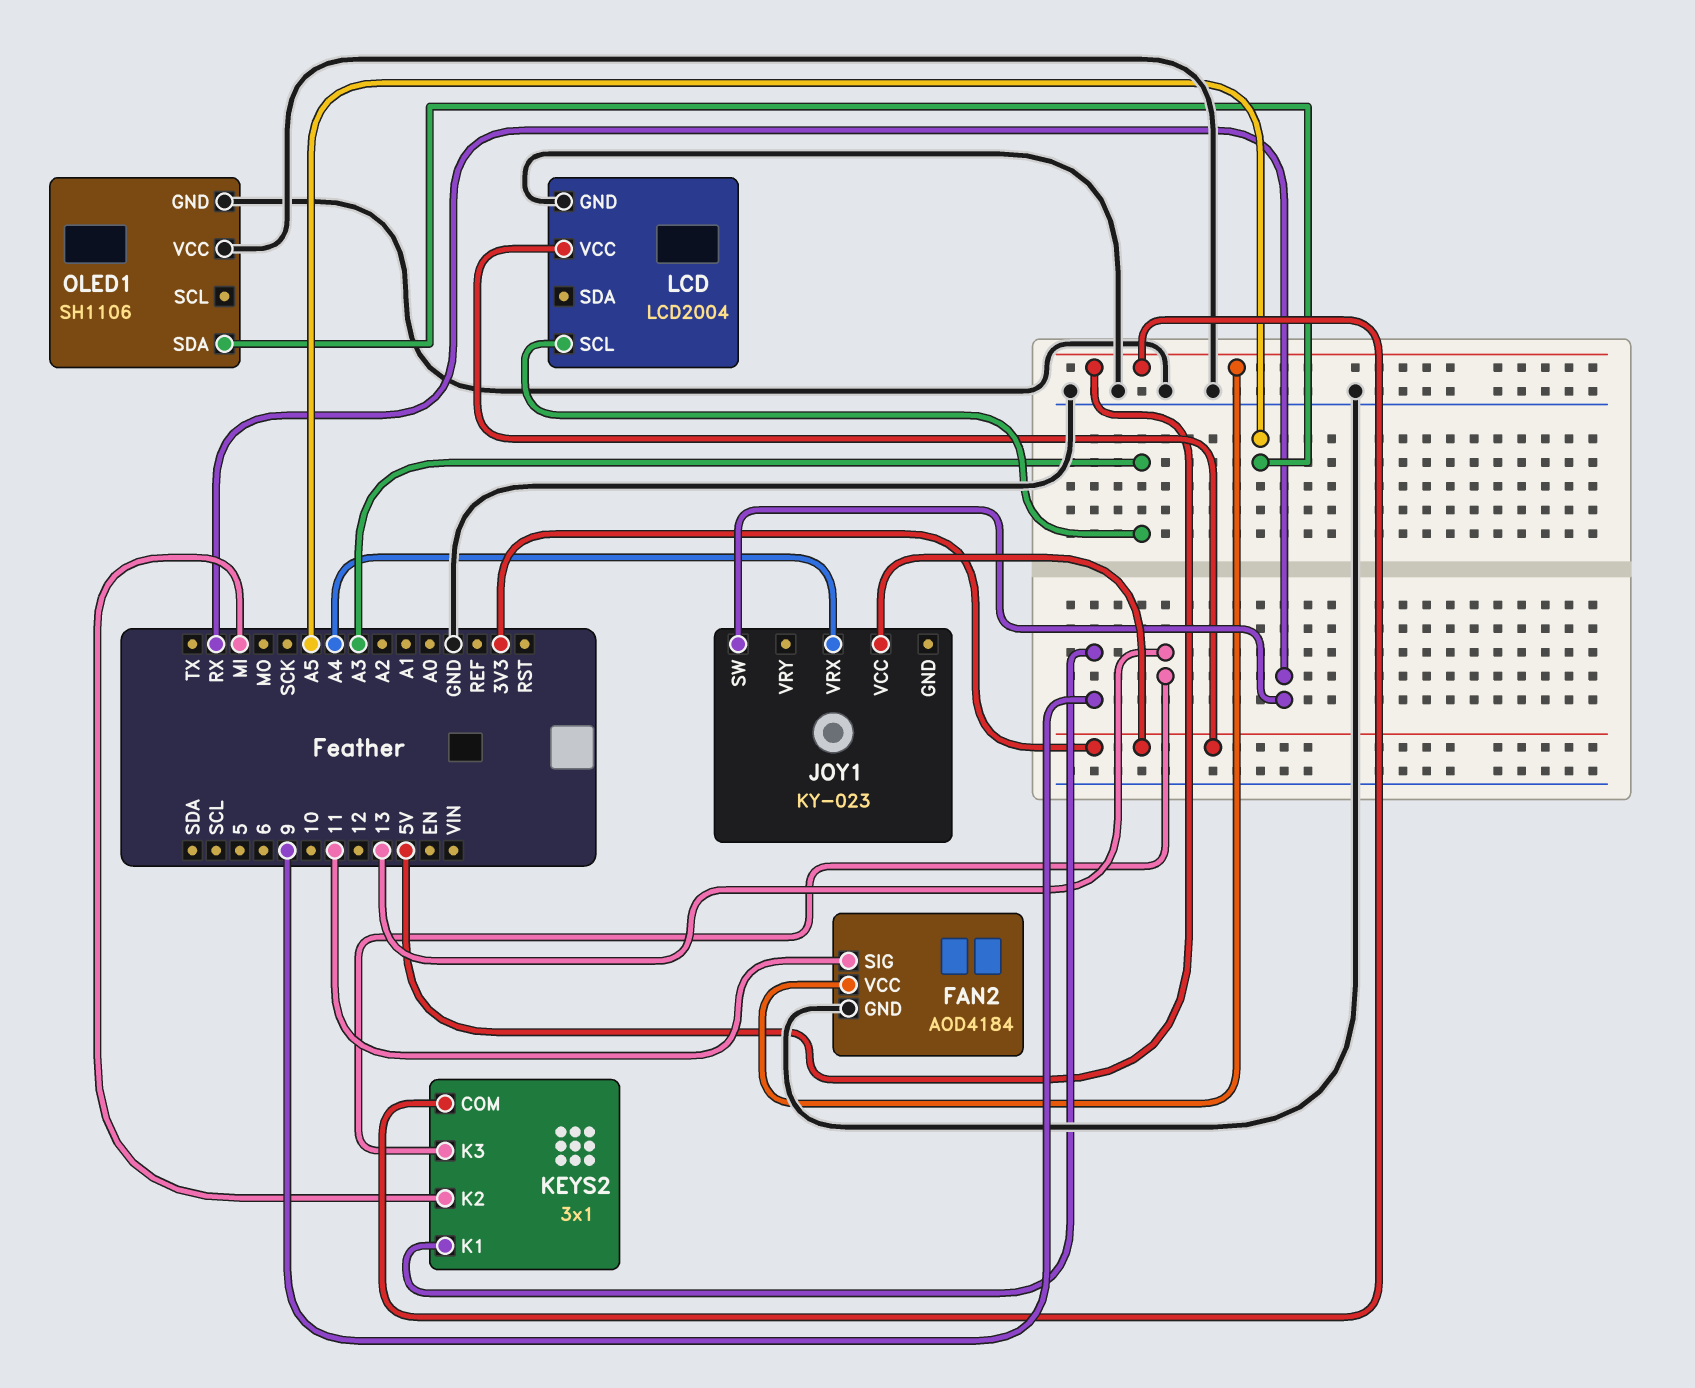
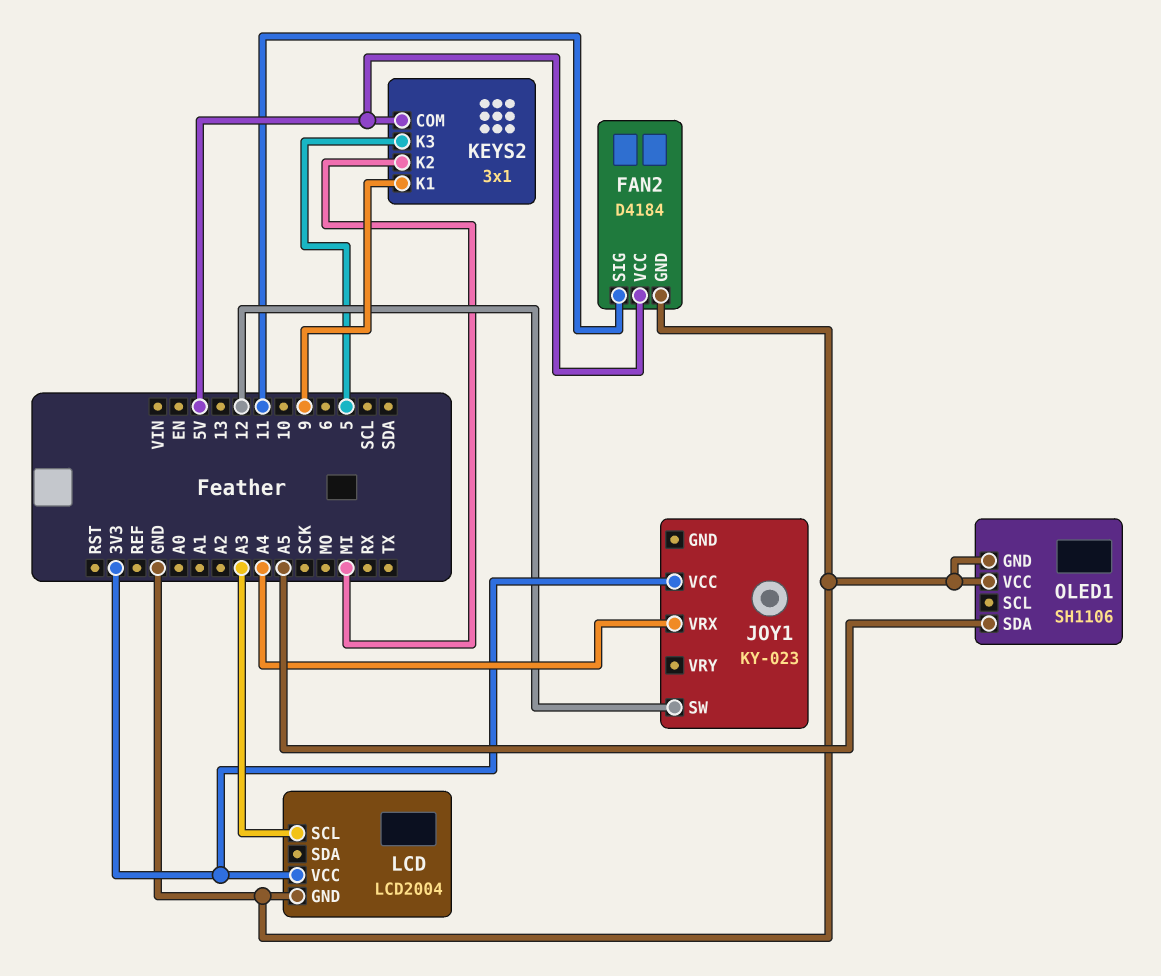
FAN2: AOD4184 -> D4184
JOY1 pin SW: RX -> 12
KEYS2 pin K3: 13 -> 5

